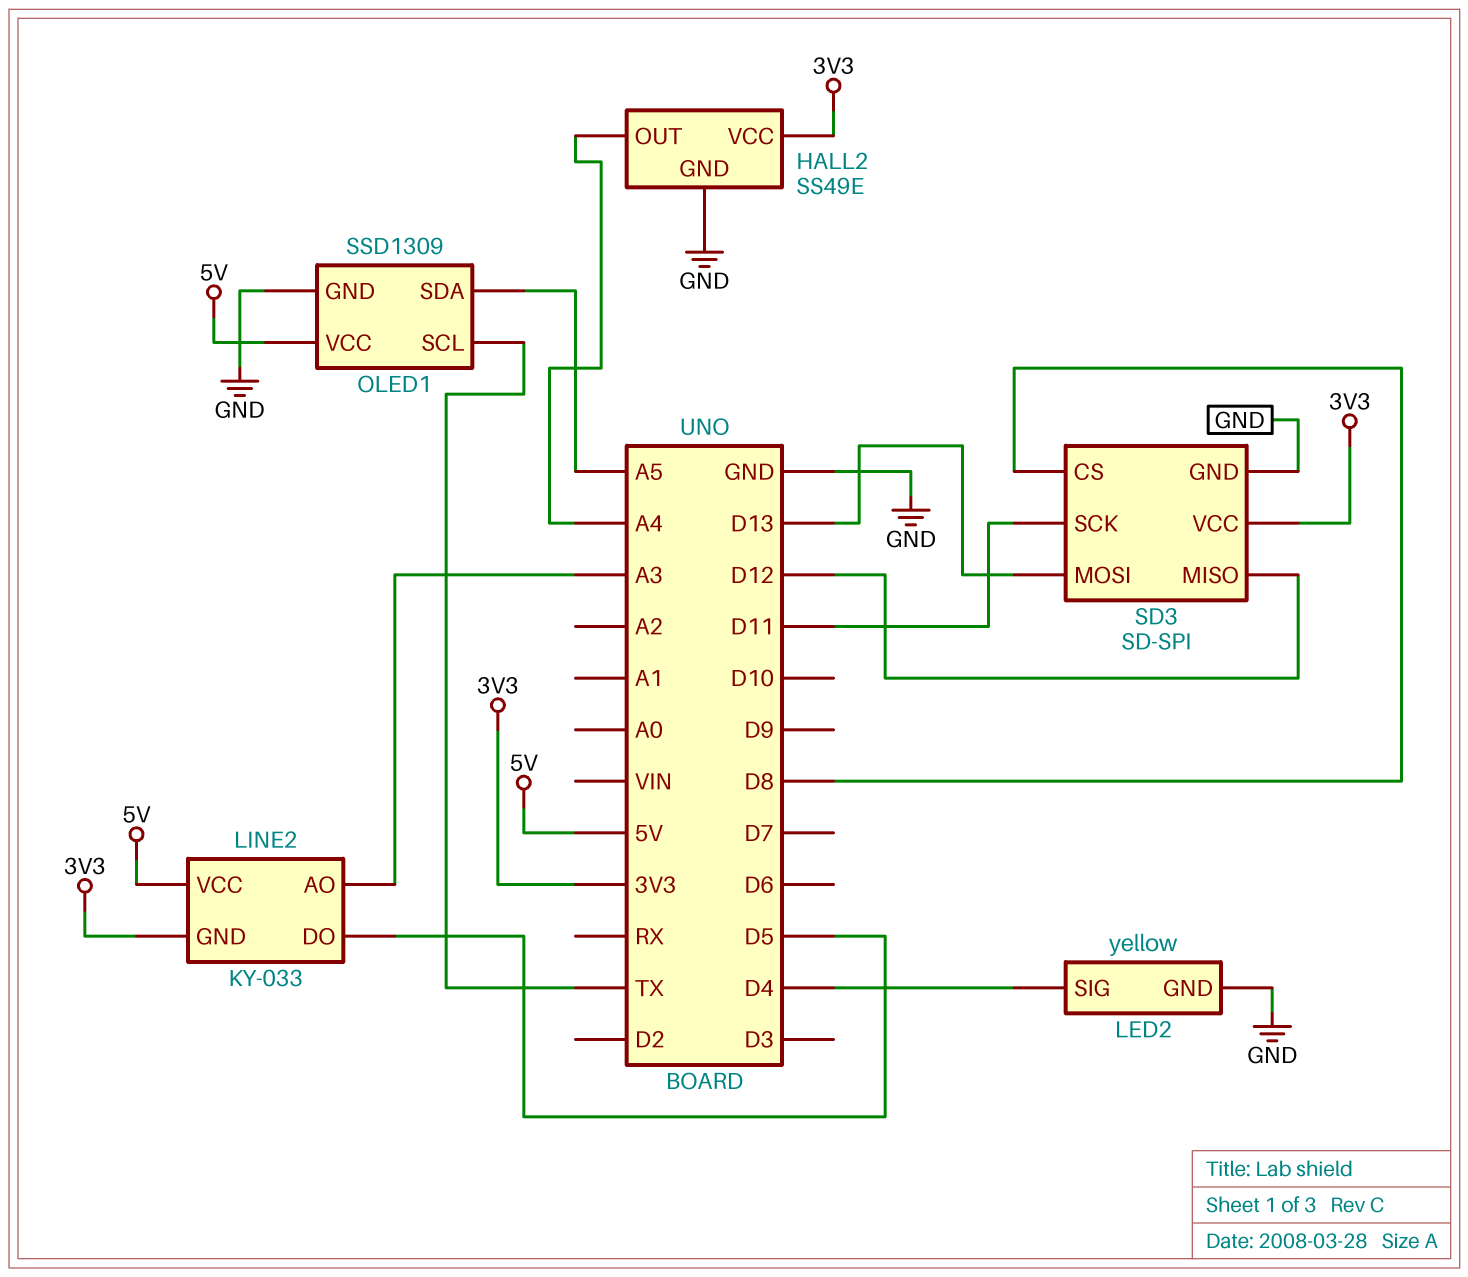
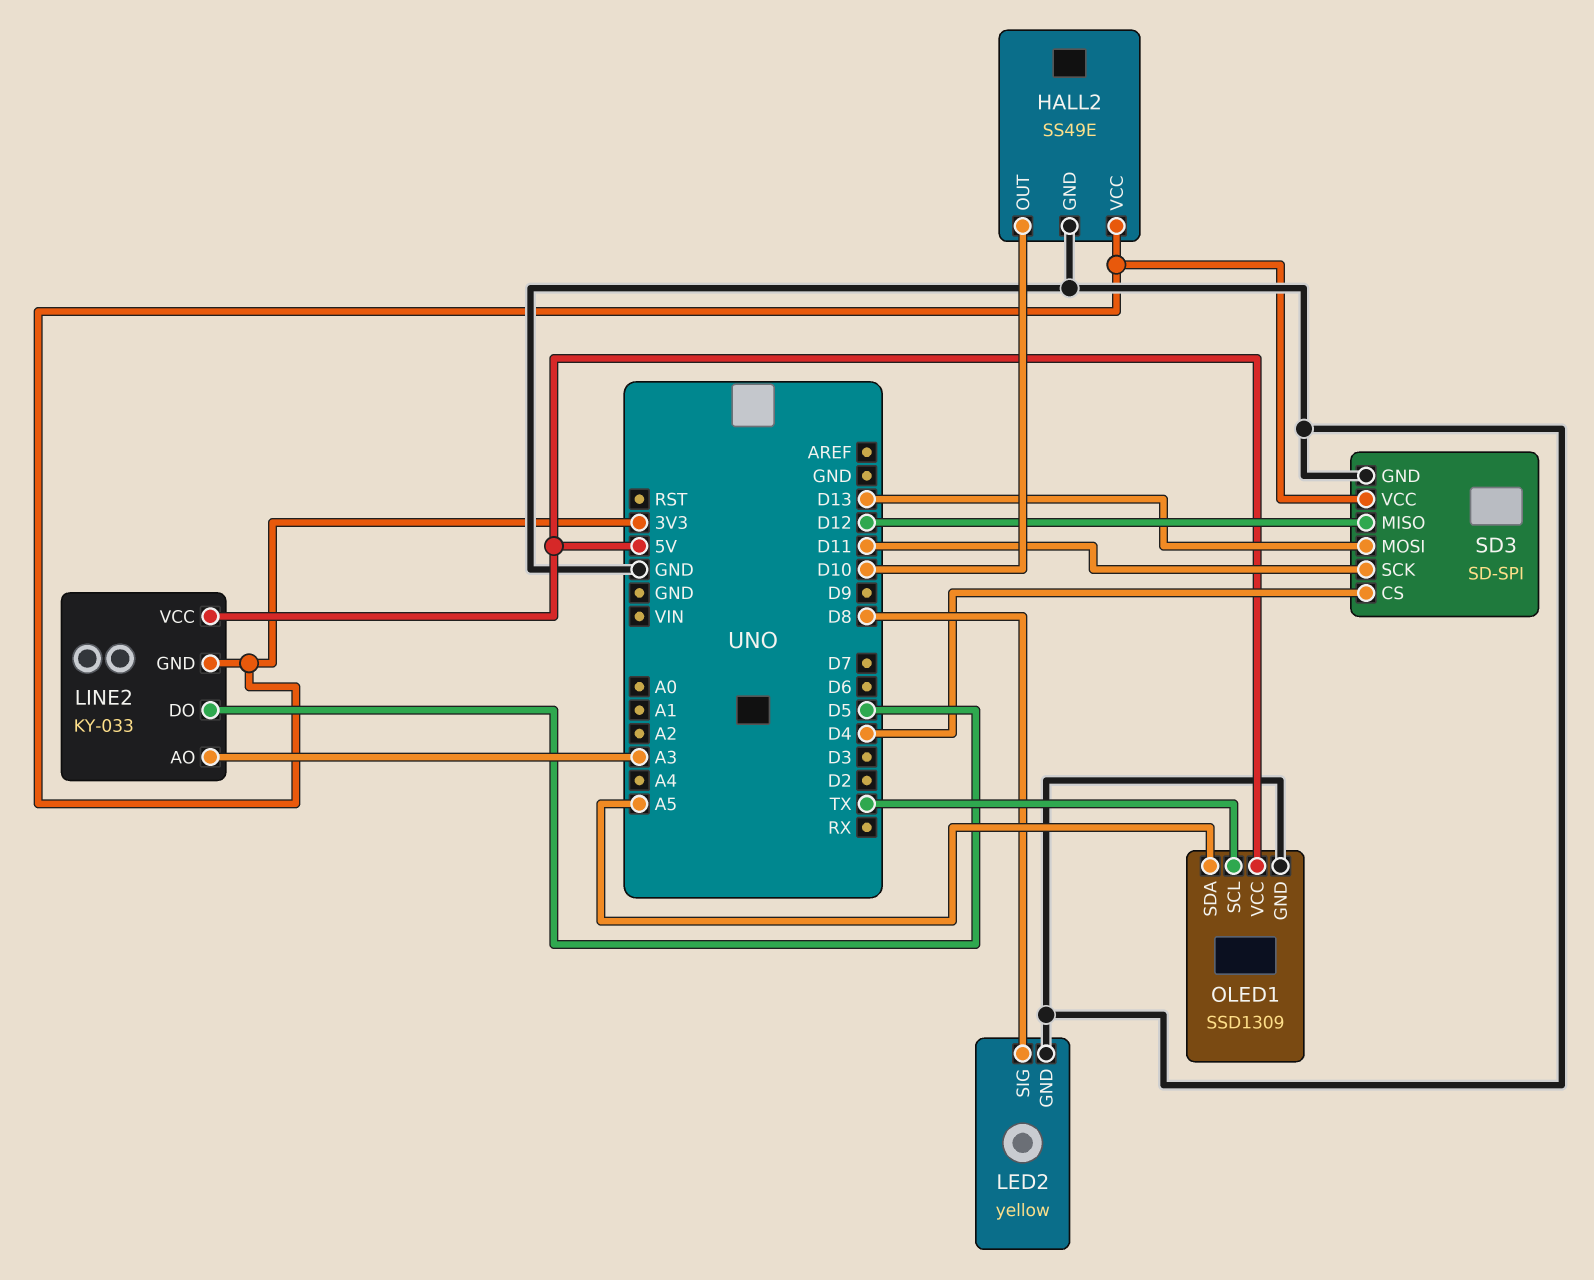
HALL2 pin OUT: A4 -> D10
LED2 pin SIG: D4 -> D8
SD3 pin CS: D8 -> D4

